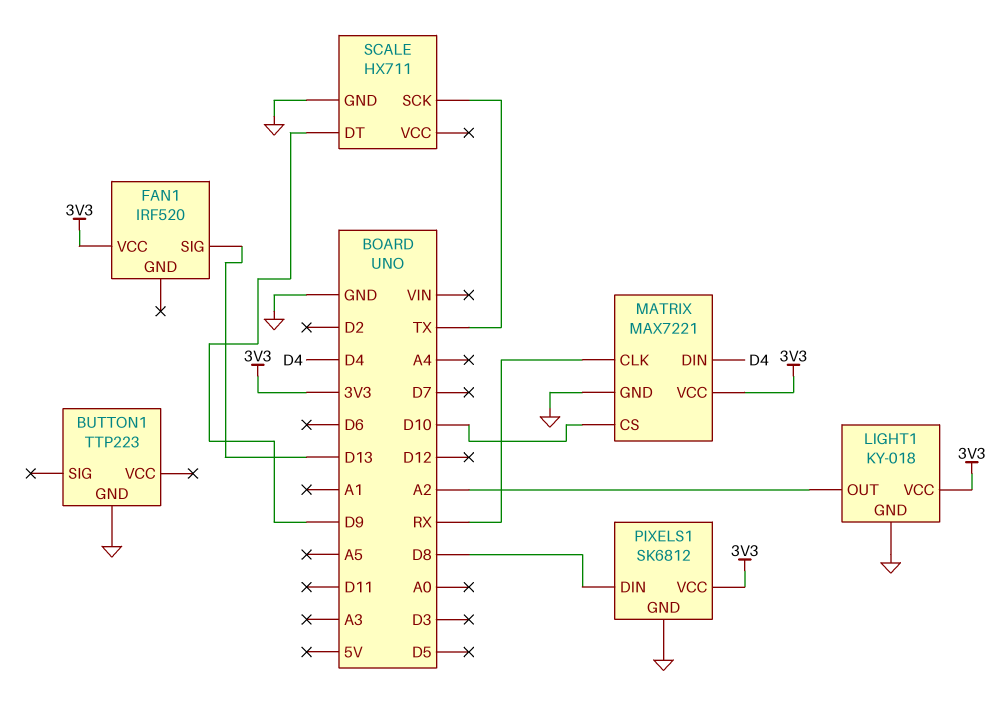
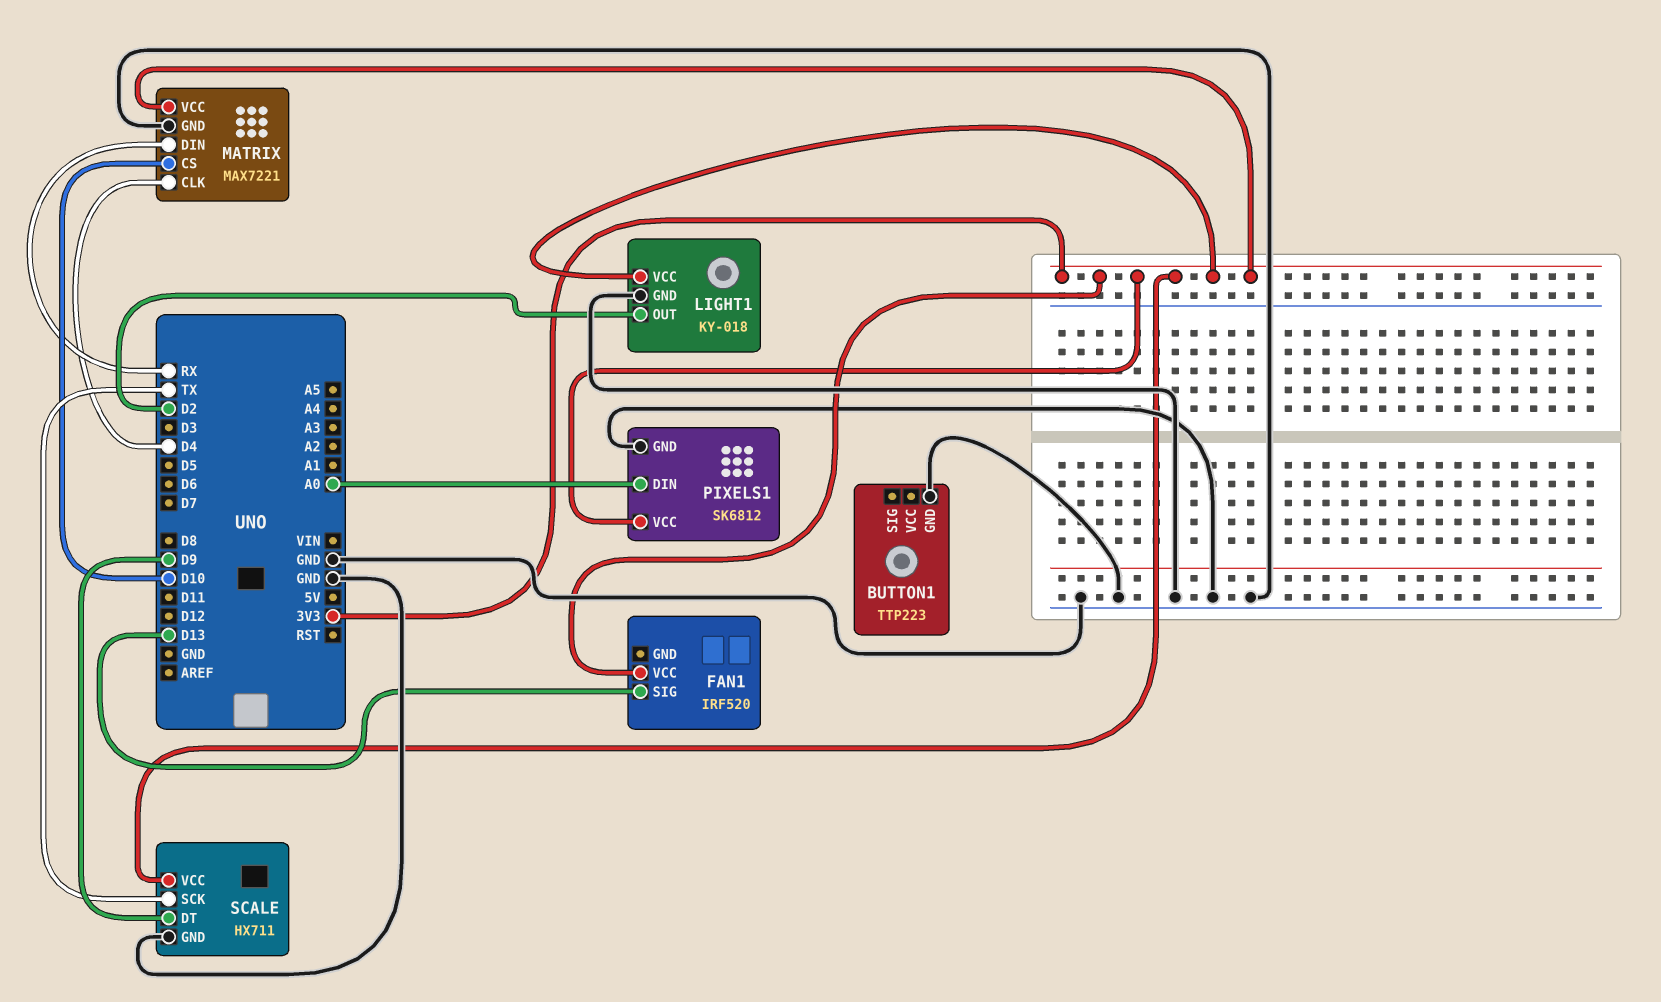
LIGHT1 pin OUT: A2 -> D2
MATRIX pin CLK: RX -> D4
MATRIX pin DIN: D4 -> RX
PIXELS1 pin DIN: D8 -> A0
SCALE pin VCC: none -> 3V3

